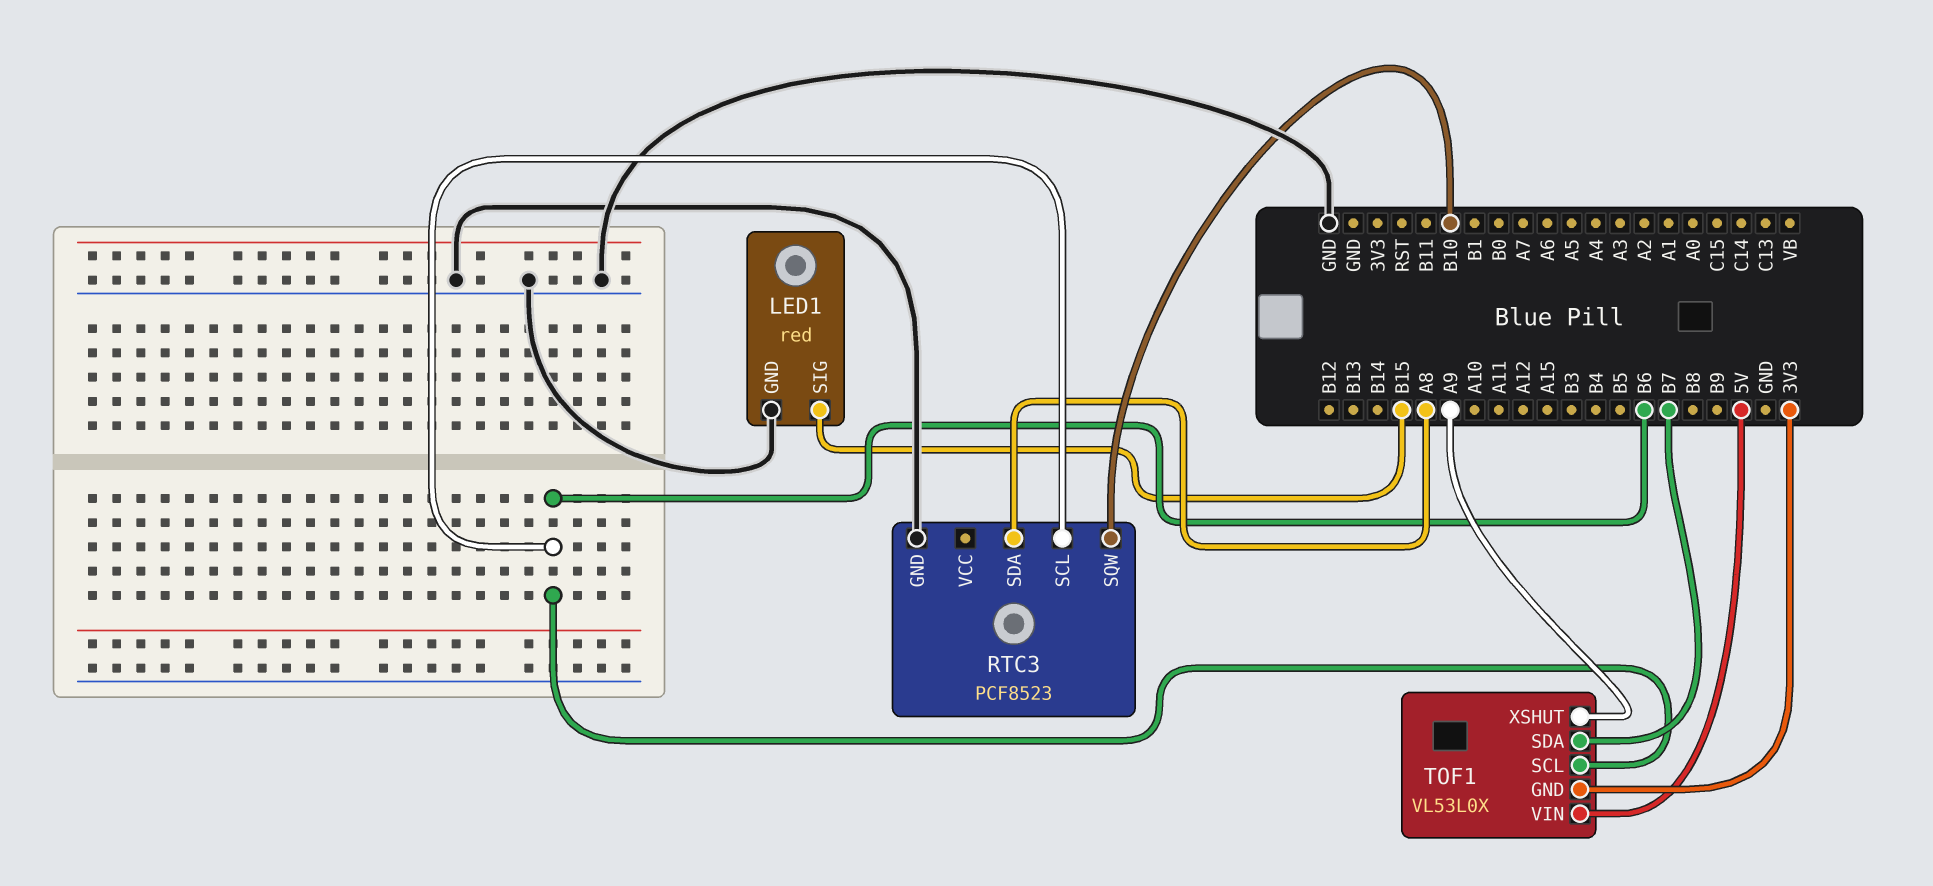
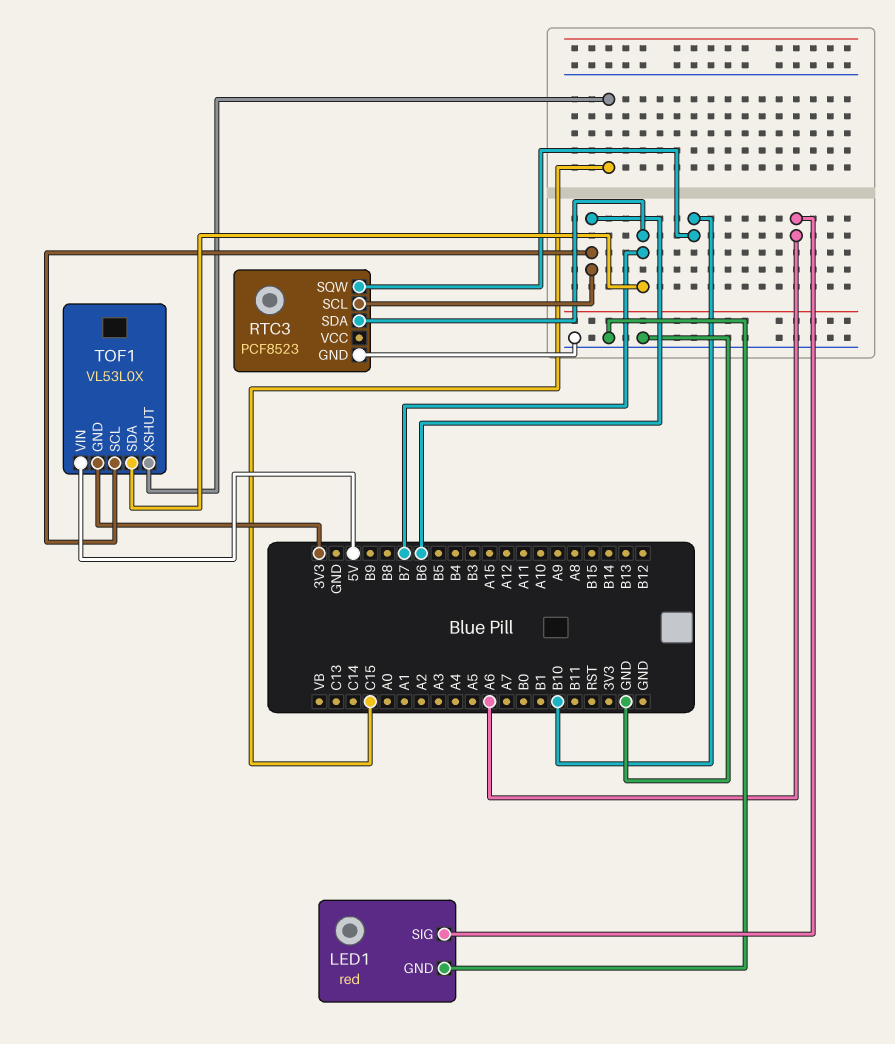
LED1 pin SIG: B15 -> A6
RTC3 pin SDA: A8 -> B7
TOF1 pin XSHUT: A9 -> C15

